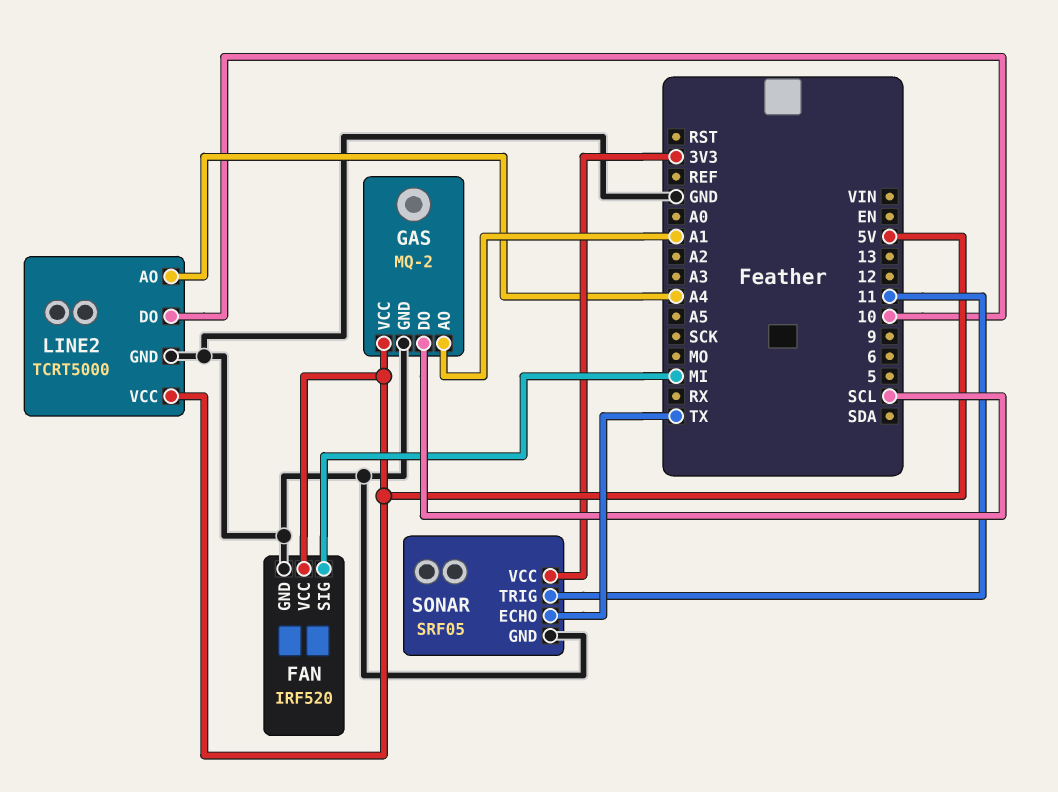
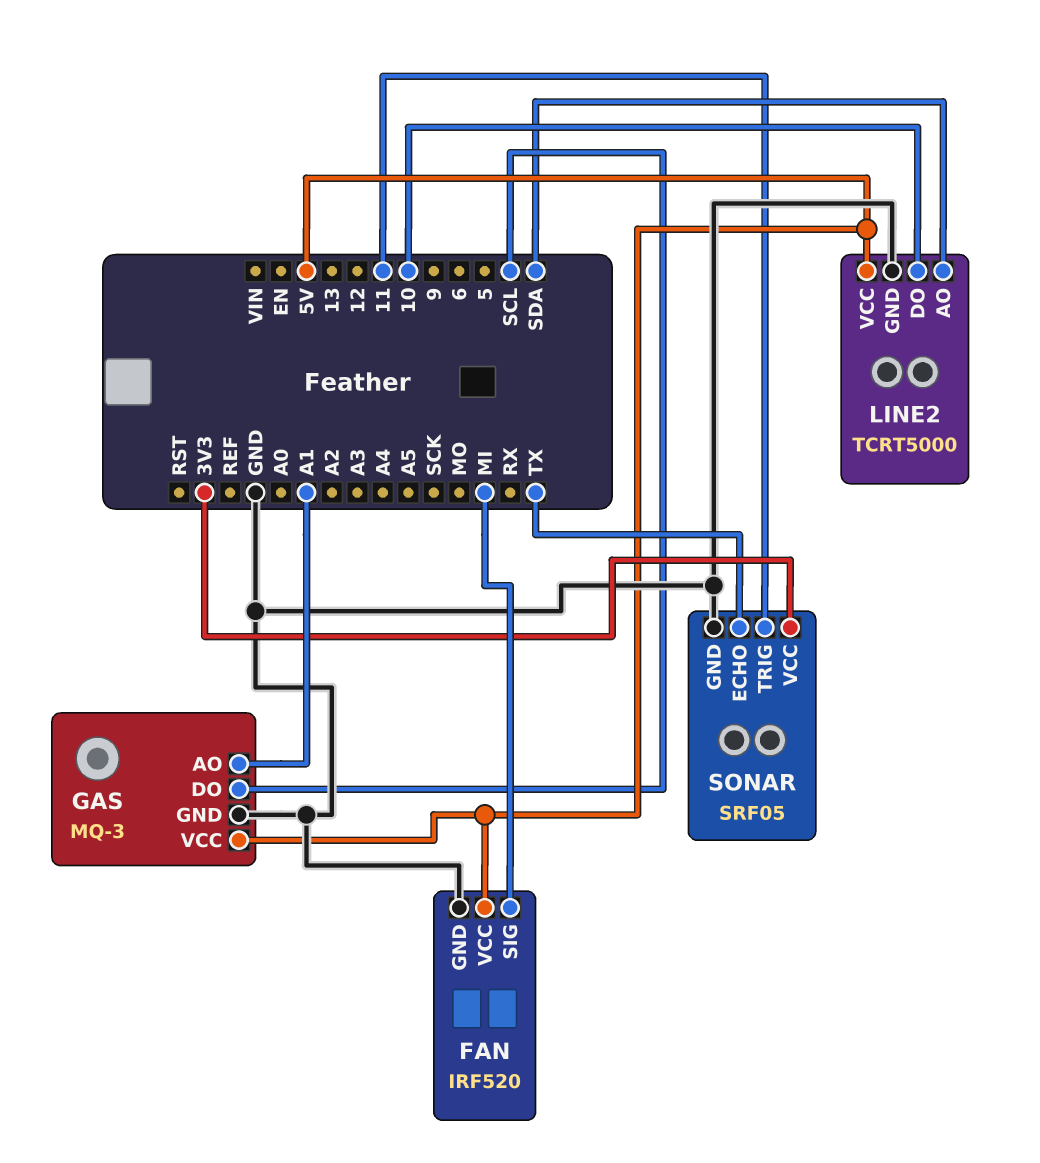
GAS: MQ-2 -> MQ-3
LINE2 pin AO: A4 -> SDA

